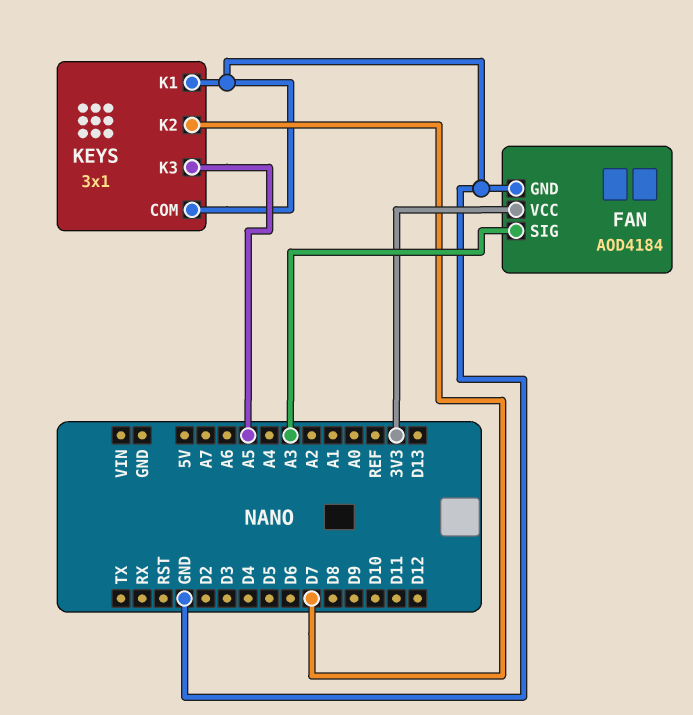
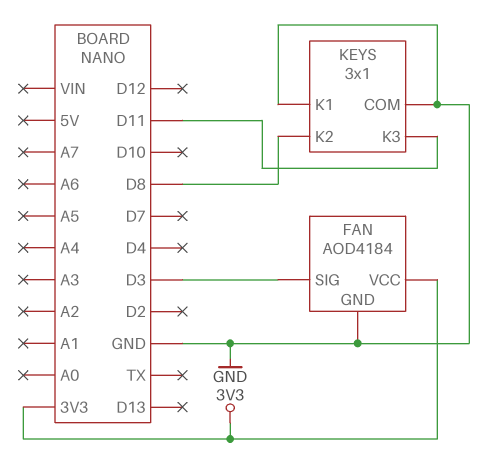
FAN pin SIG: A3 -> D3
KEYS pin K2: D7 -> D8
KEYS pin K3: A5 -> D11

